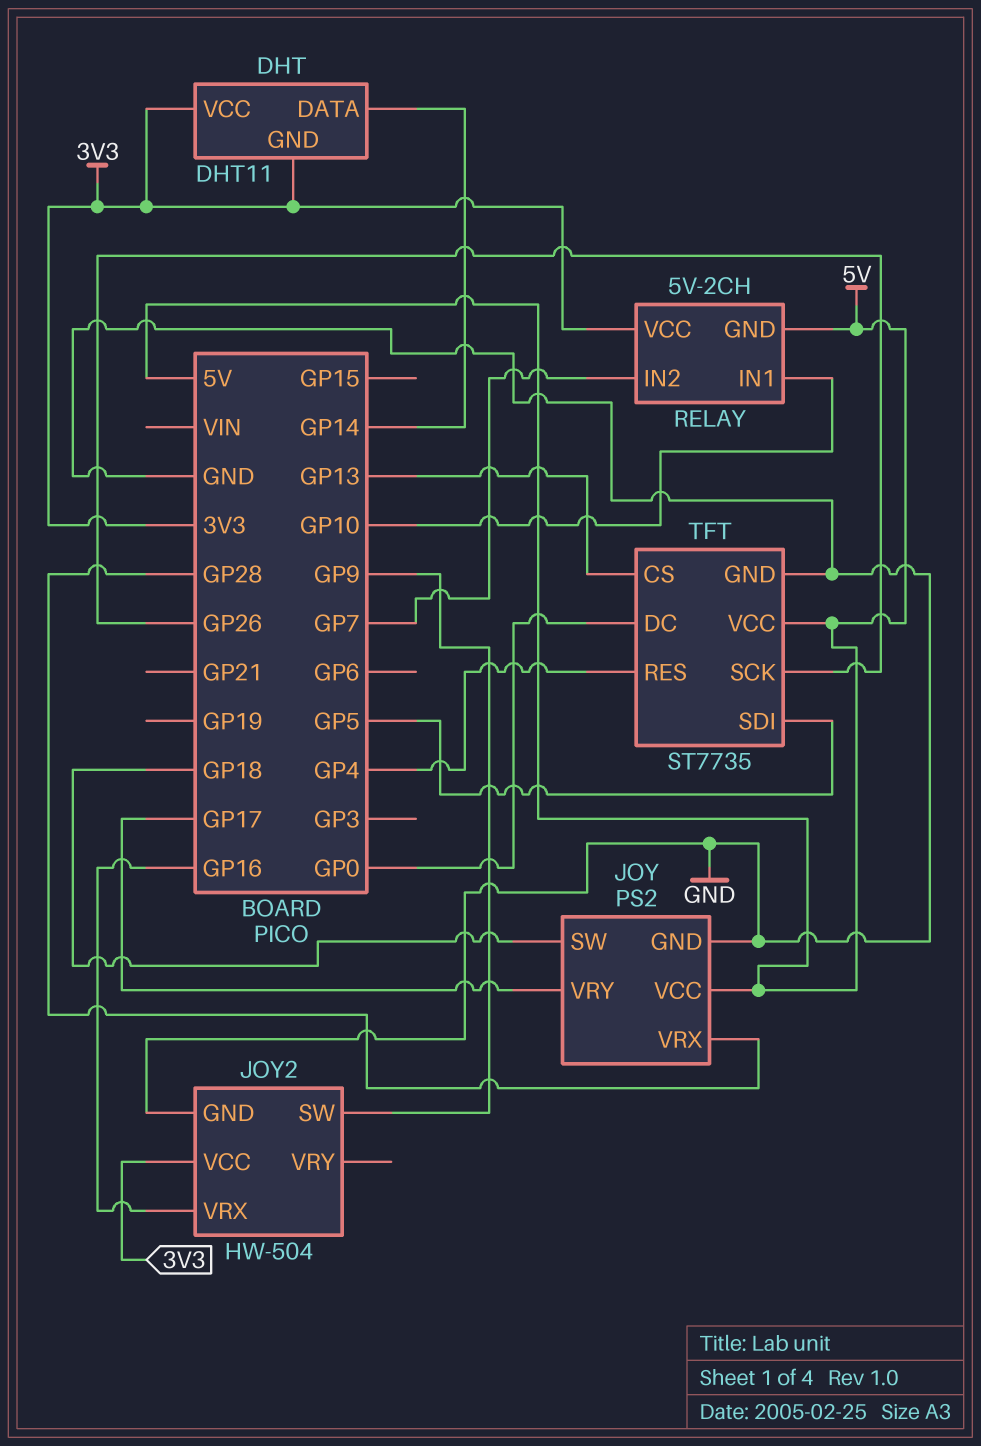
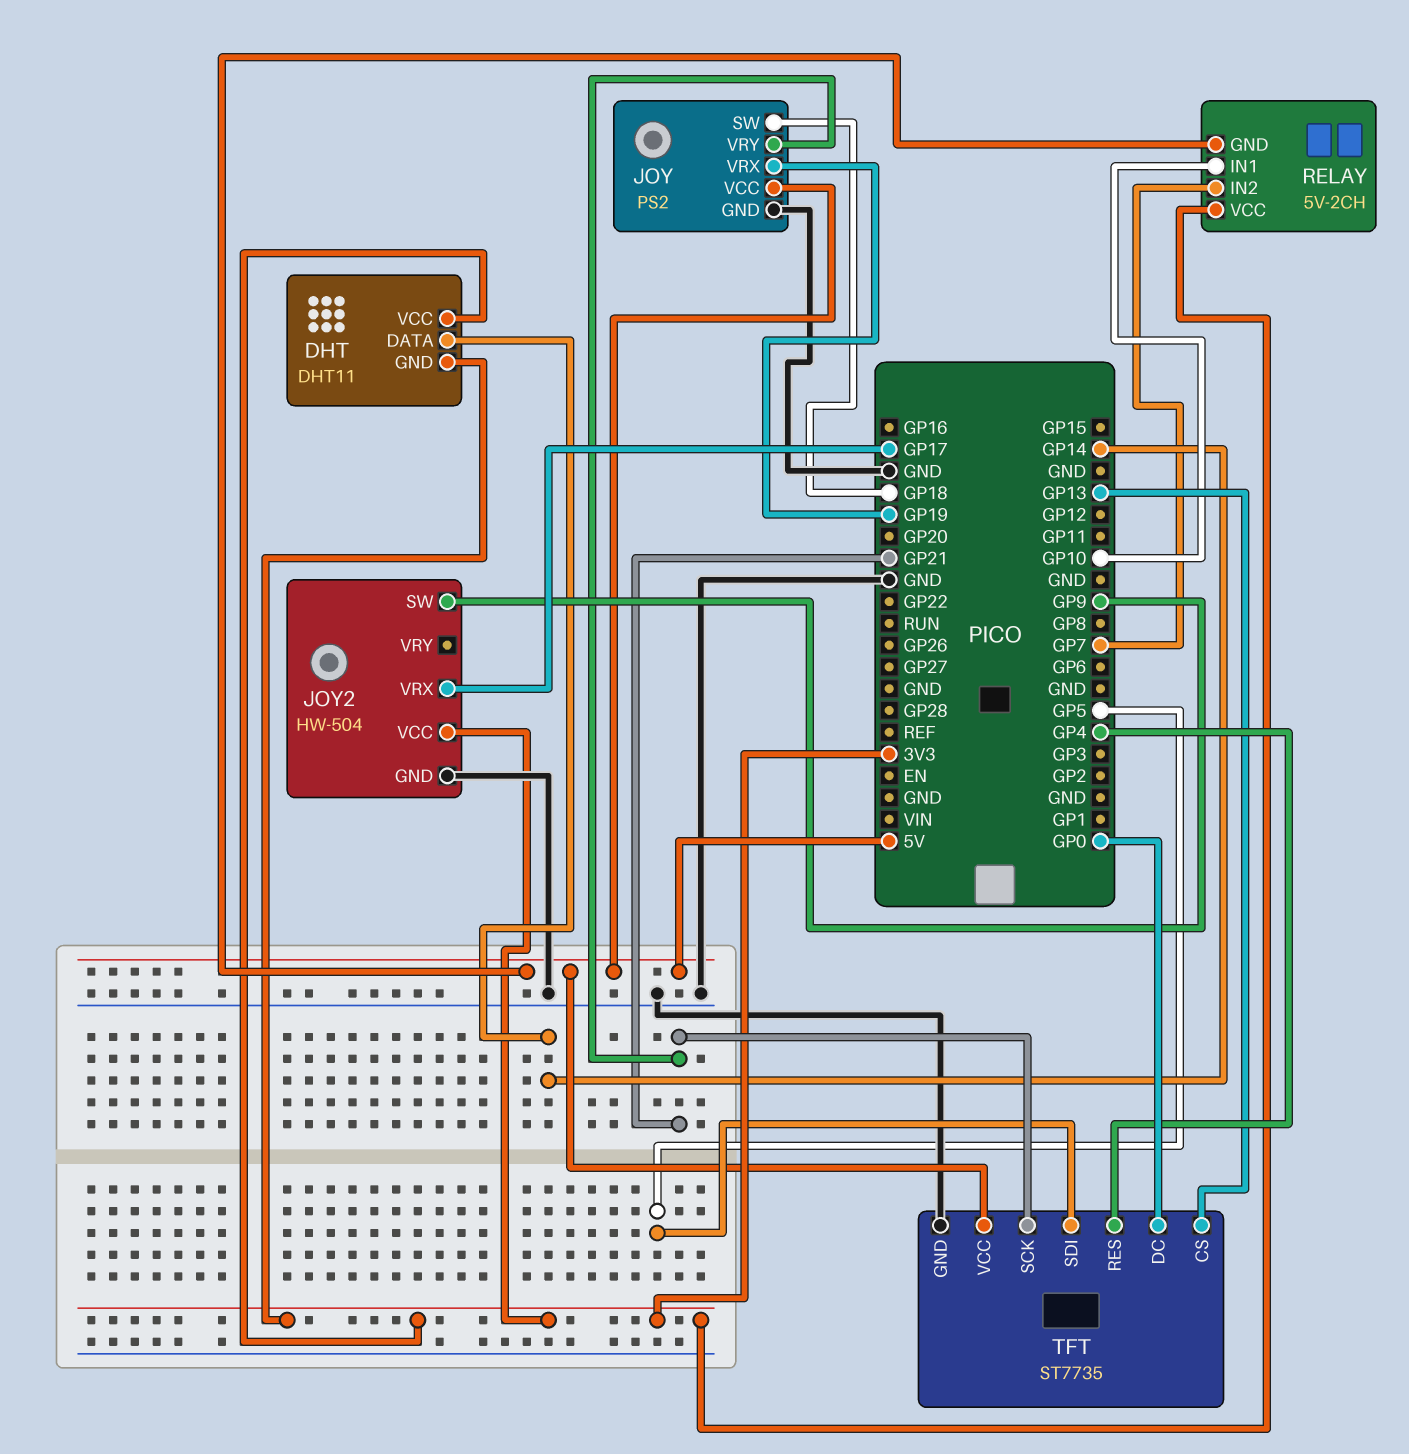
JOY pin VRX: GP28 -> GP19
JOY pin VRY: GP17 -> GP21
JOY2 pin VRX: GP16 -> GP17
TFT pin SCK: GP26 -> GP21

